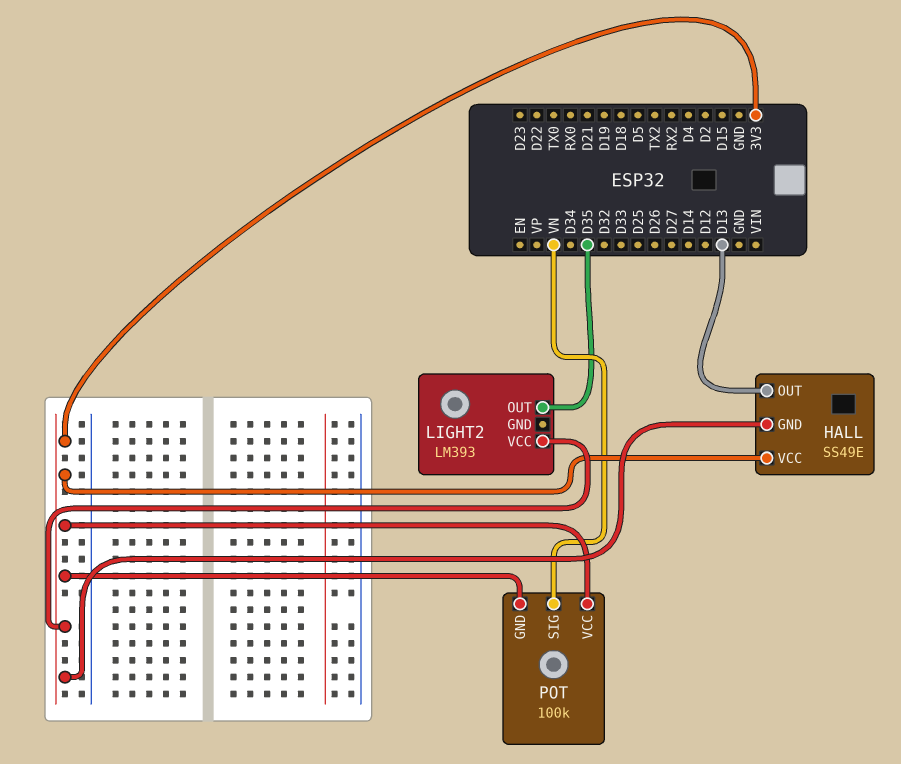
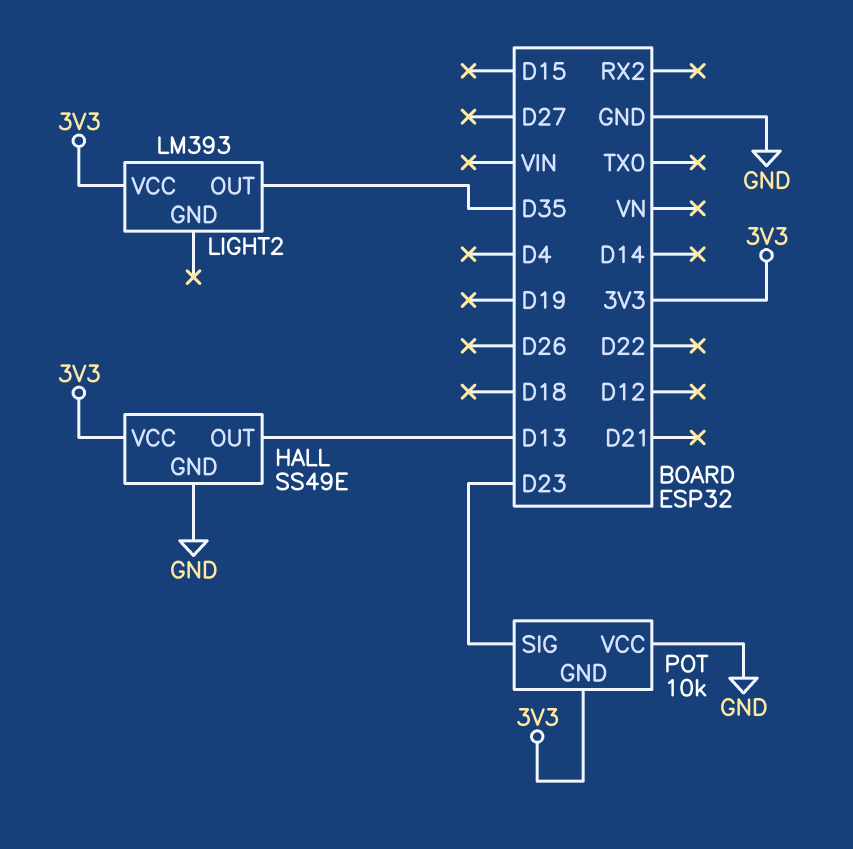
HALL pin GND: 3V3 -> GND
POT: 100k -> 10k
POT pin SIG: VN -> D23
POT pin VCC: 3V3 -> GND

